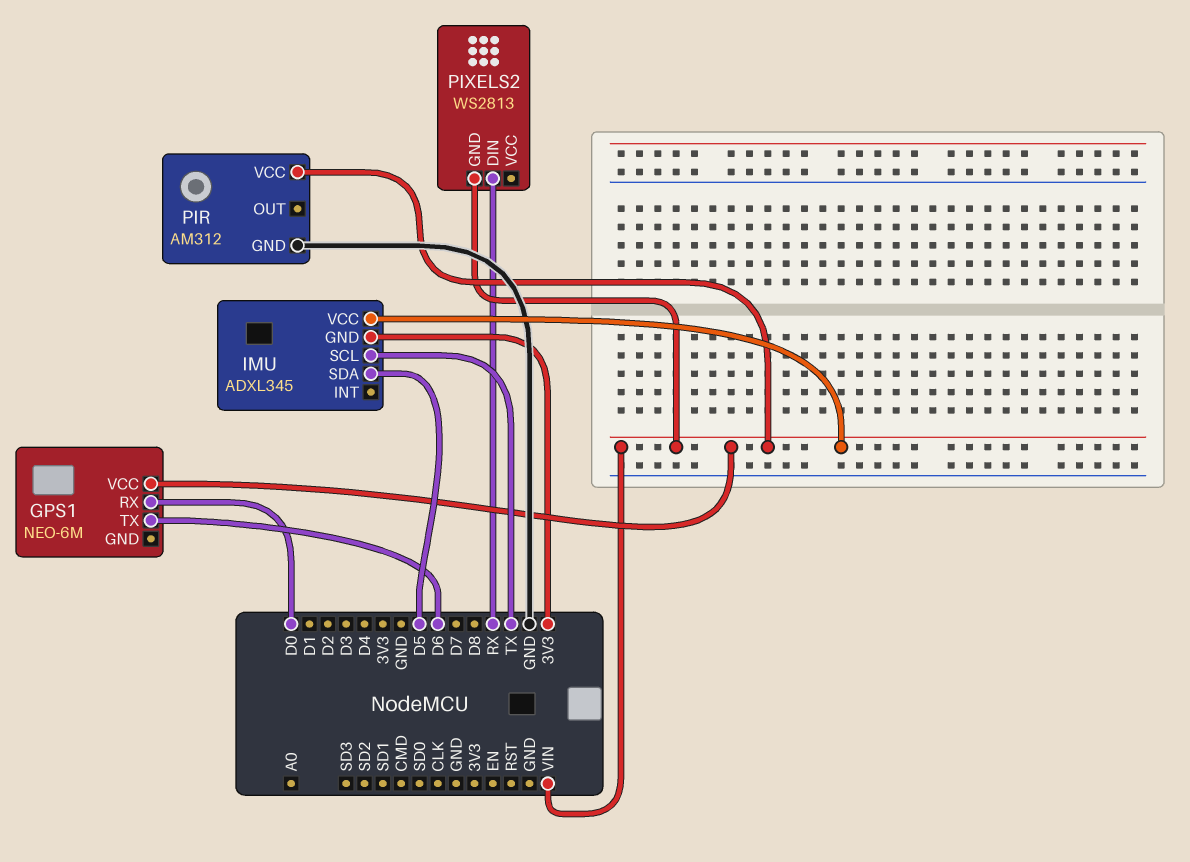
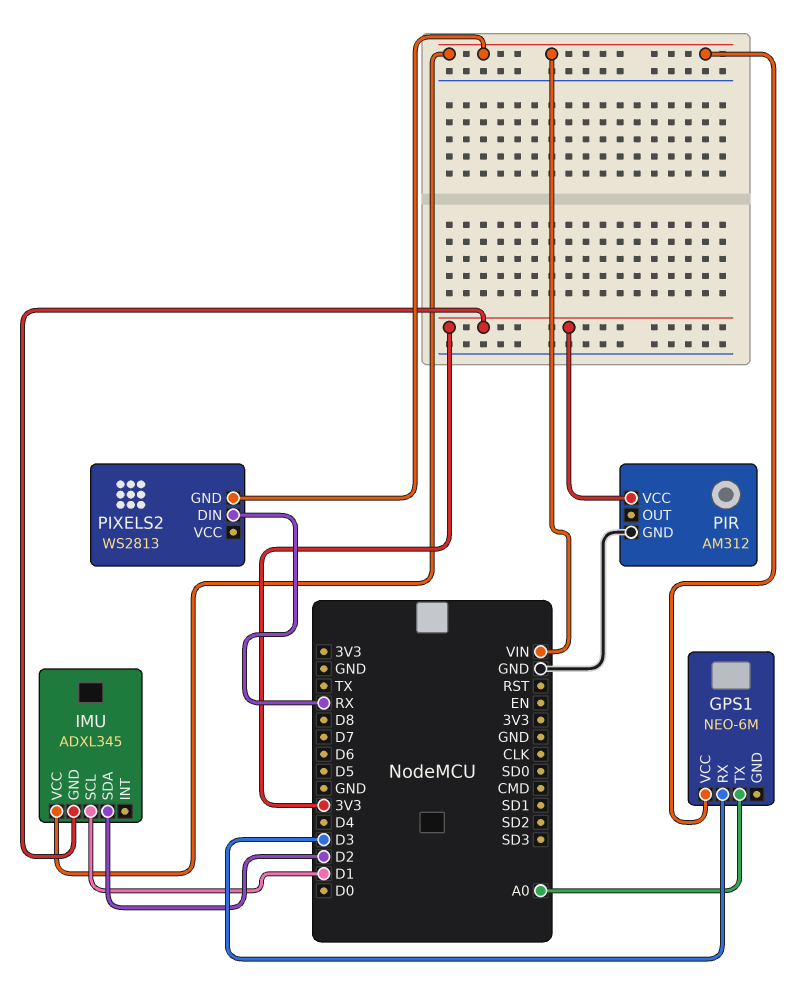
GPS1 pin RX: D0 -> D3
GPS1 pin TX: D6 -> A0
IMU pin SCL: TX -> D1
IMU pin SDA: D5 -> D2
PIR pin VCC: VIN -> 3V3

